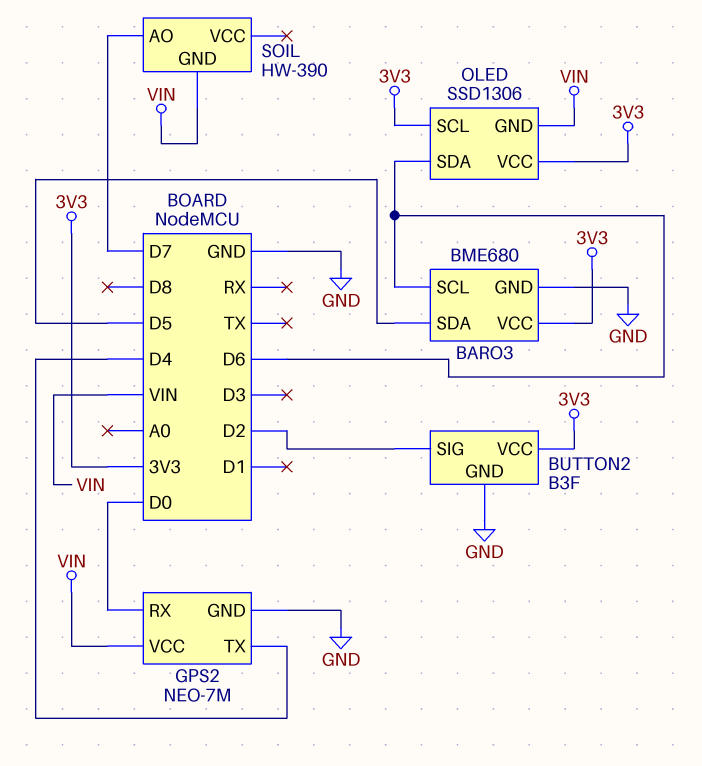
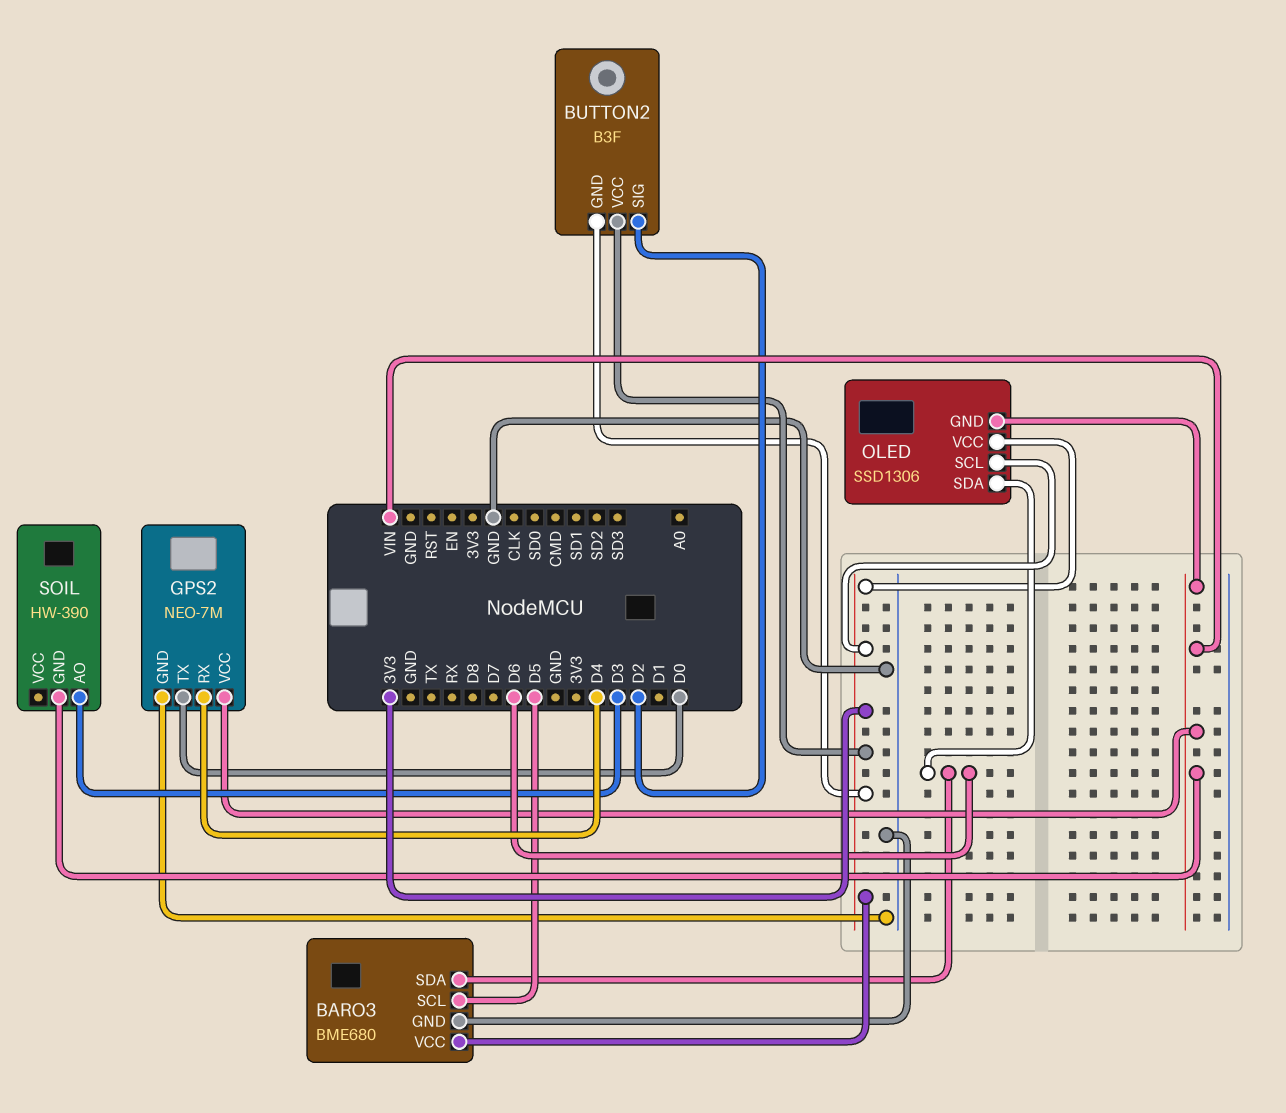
BARO3 pin SCL: D6 -> D5
BARO3 pin SDA: D5 -> D6
BUTTON2 pin GND: GND -> 3V3
GPS2 pin RX: D0 -> D4
GPS2 pin TX: D4 -> D0
SOIL pin AO: D7 -> D3

